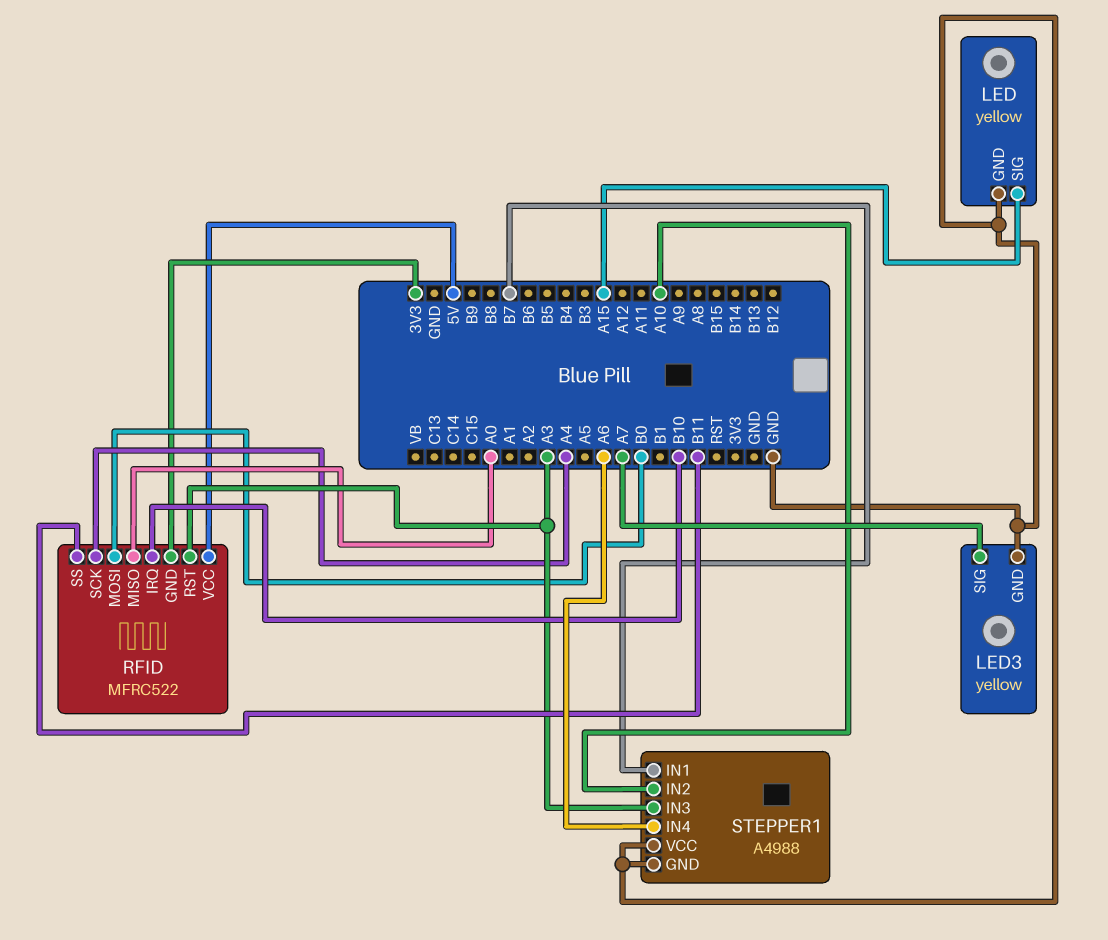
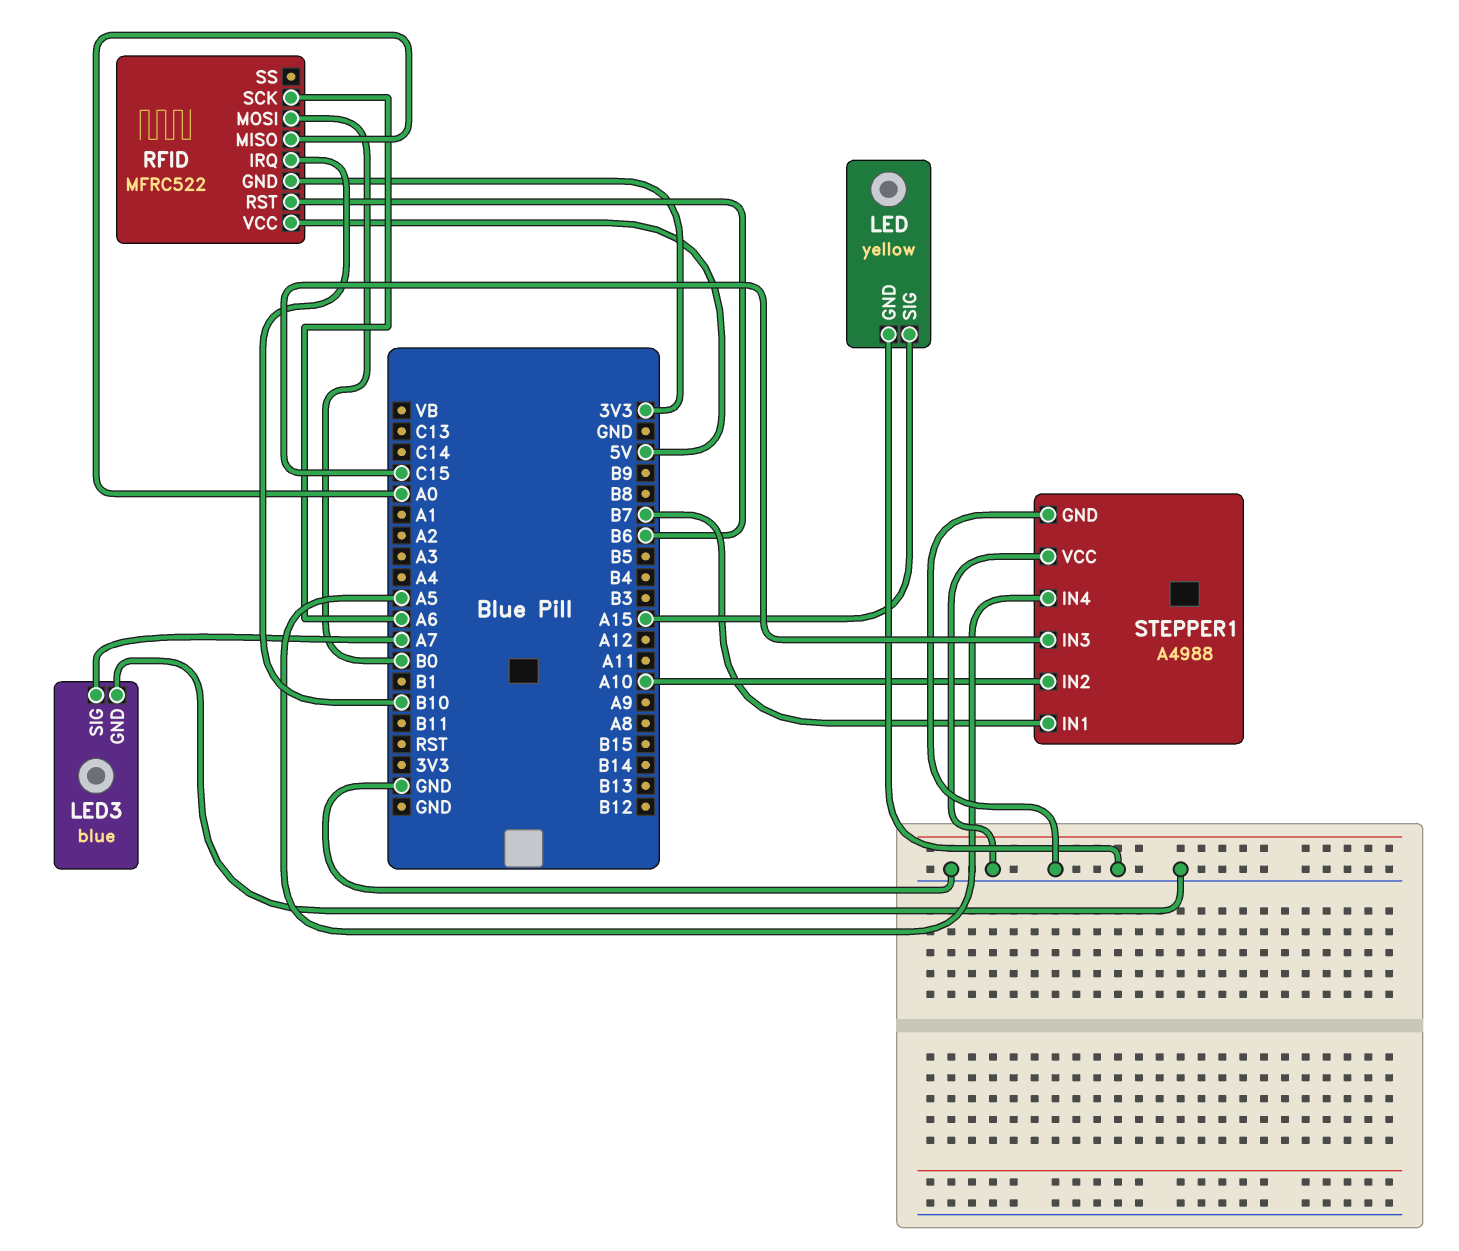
LED3: yellow -> blue
RFID pin RST: A3 -> B6
RFID pin SCK: A4 -> A6
RFID pin SS: B11 -> none
STEPPER1 pin IN3: A3 -> C15
STEPPER1 pin IN4: A6 -> A5

